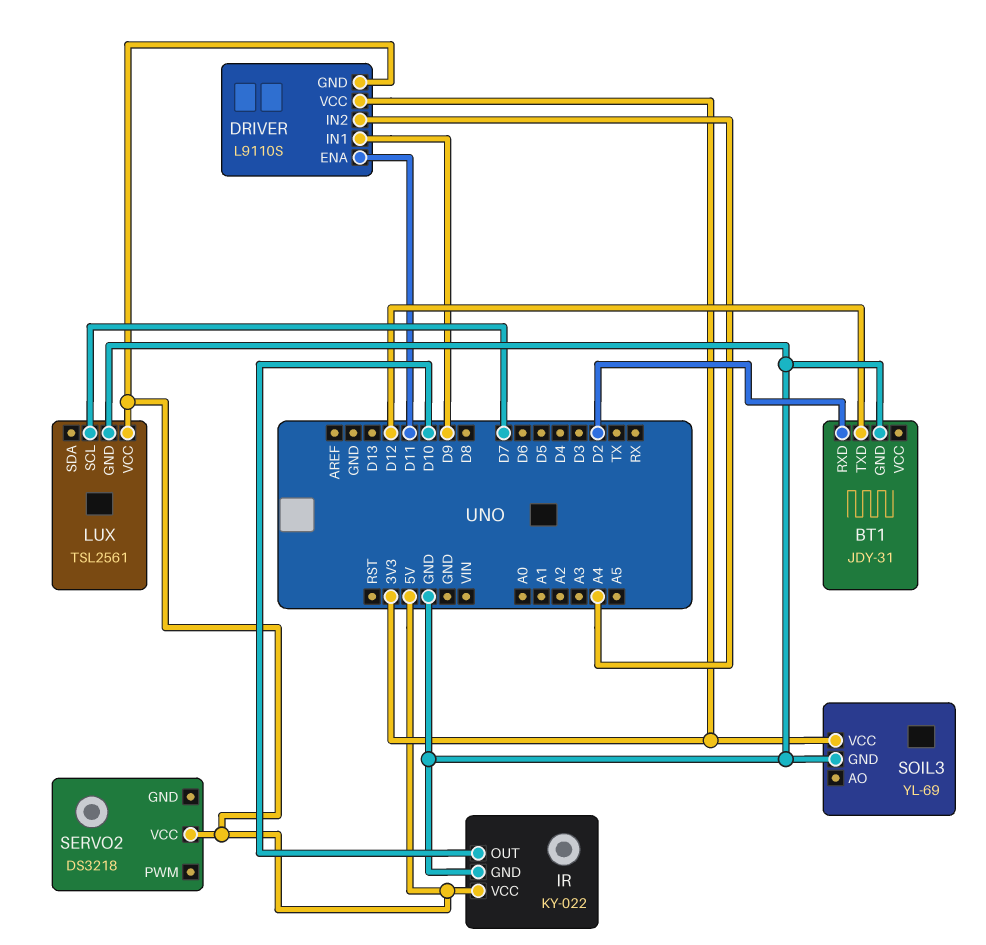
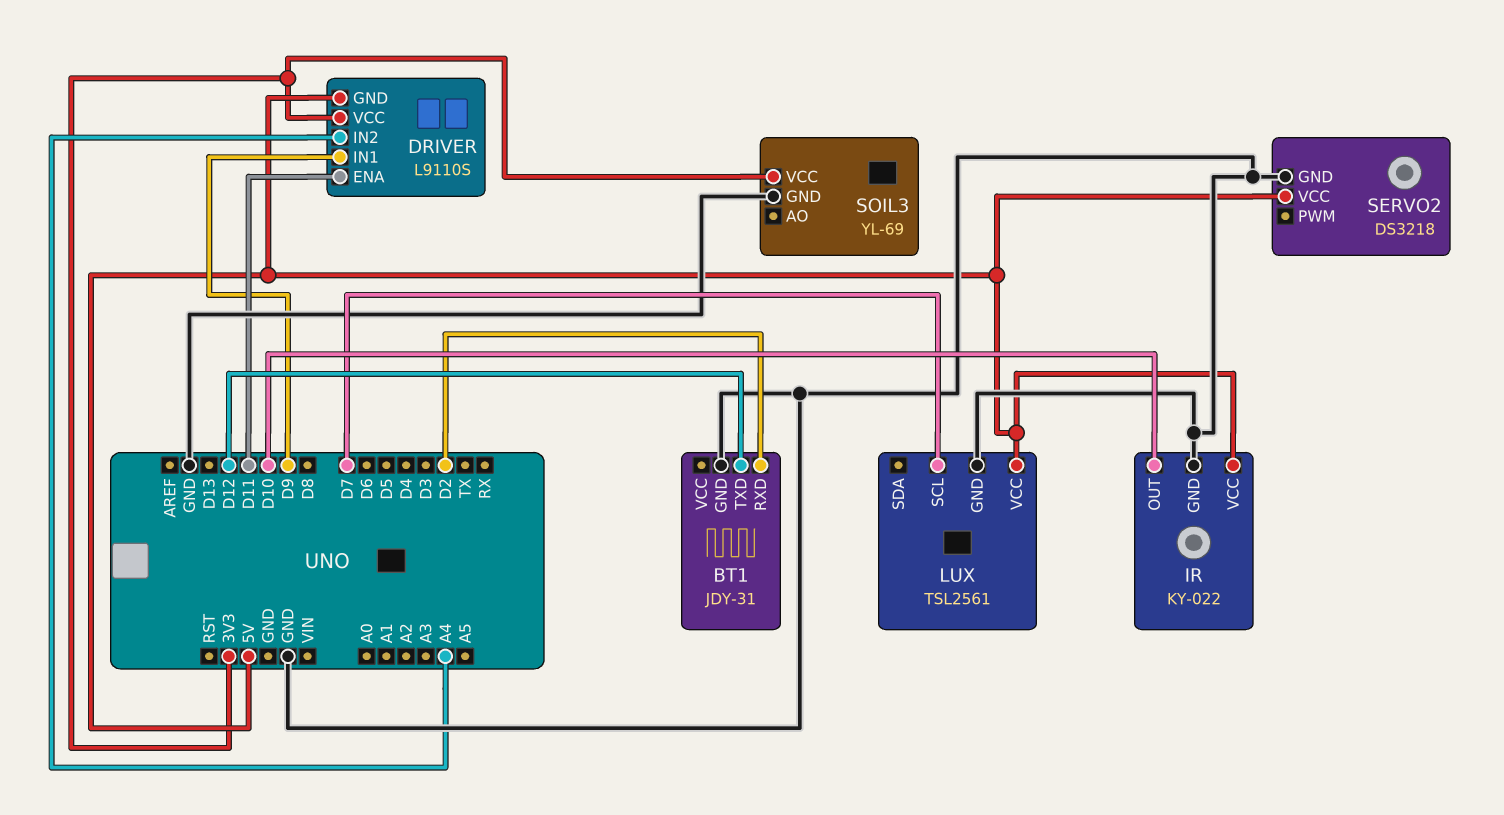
SERVO2 pin GND: none -> GND

